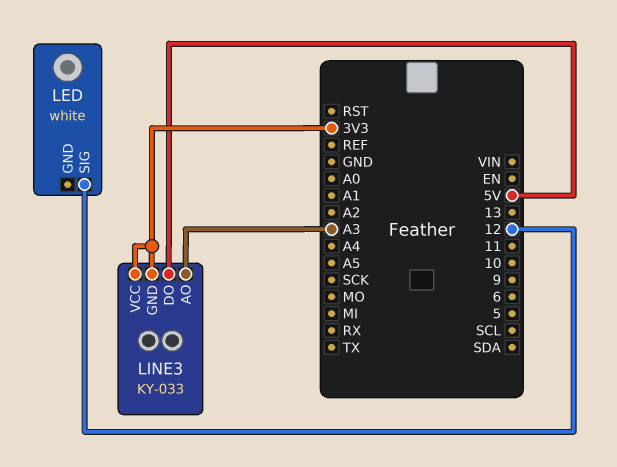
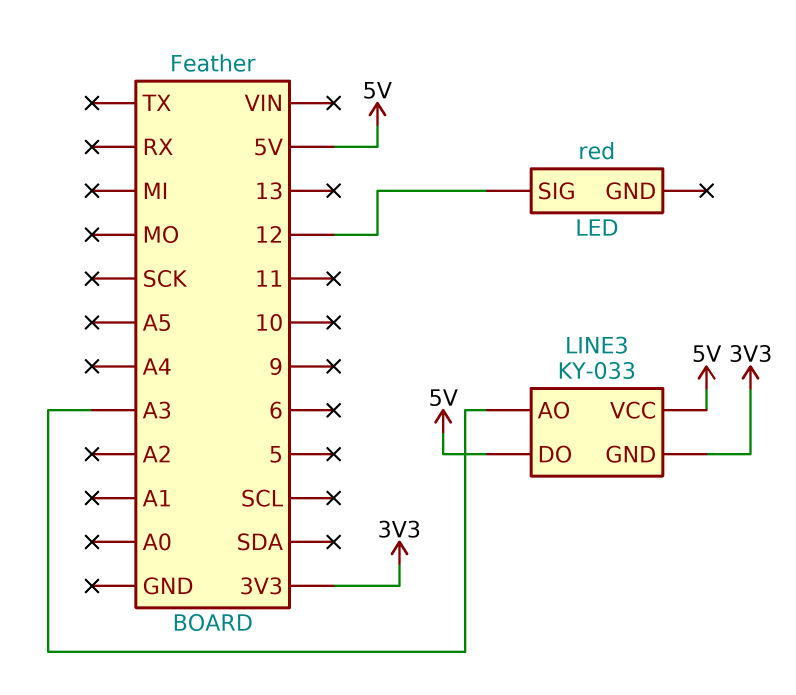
LED: white -> red
LINE3 pin VCC: 3V3 -> 5V

